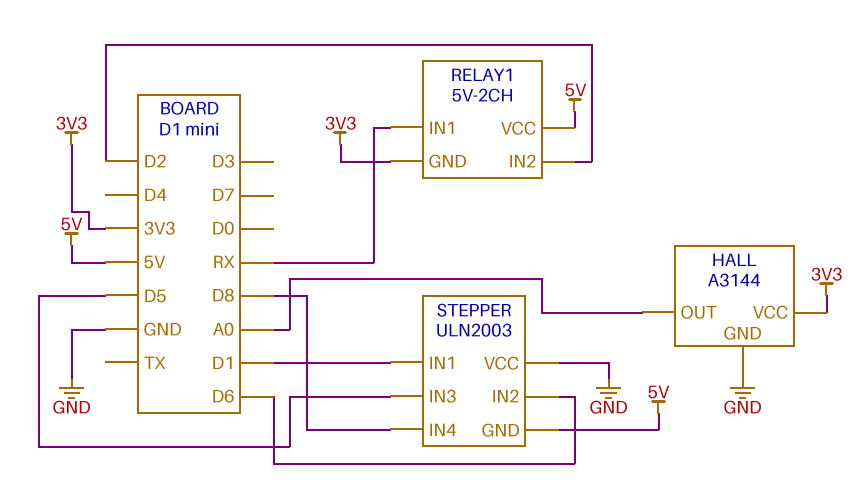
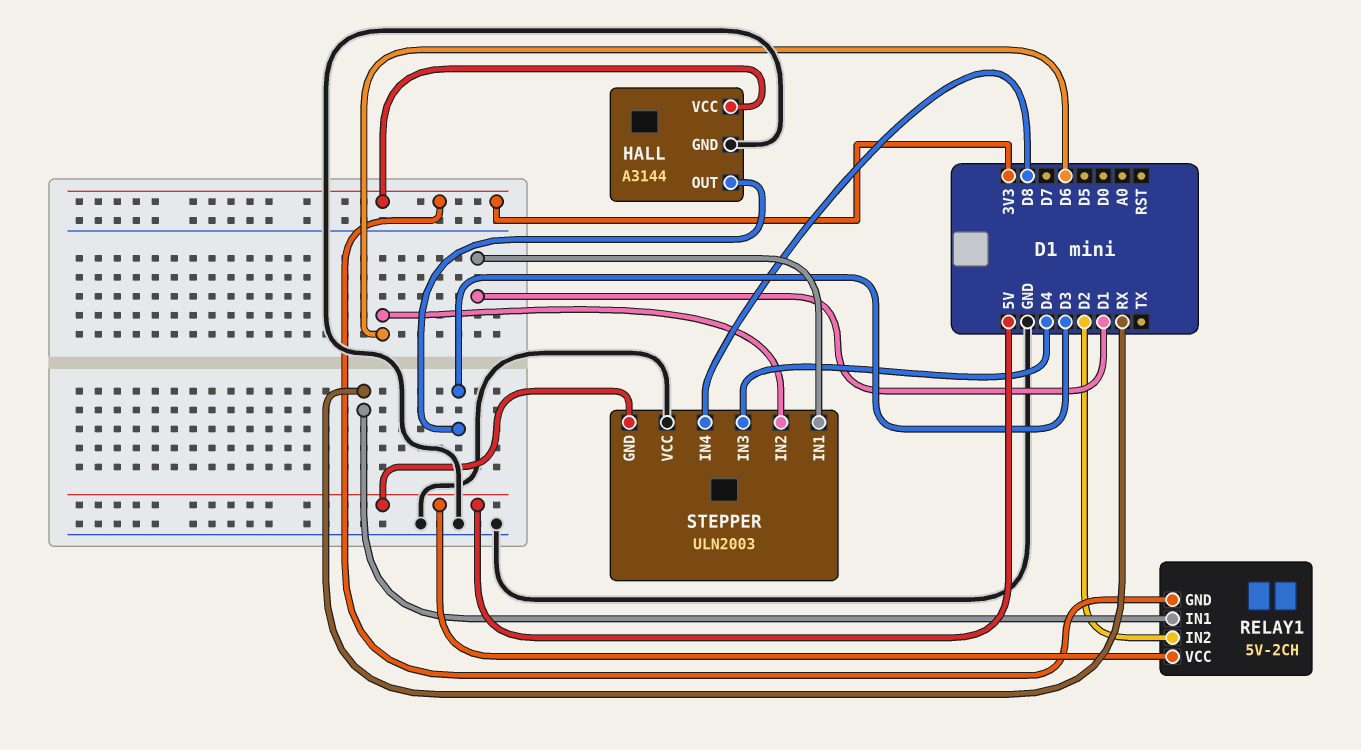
HALL pin OUT: A0 -> D3
STEPPER pin IN3: D5 -> D4

